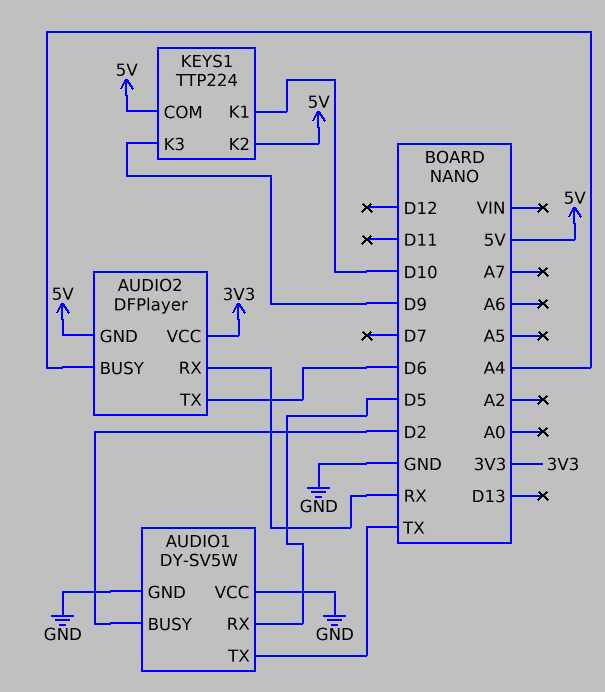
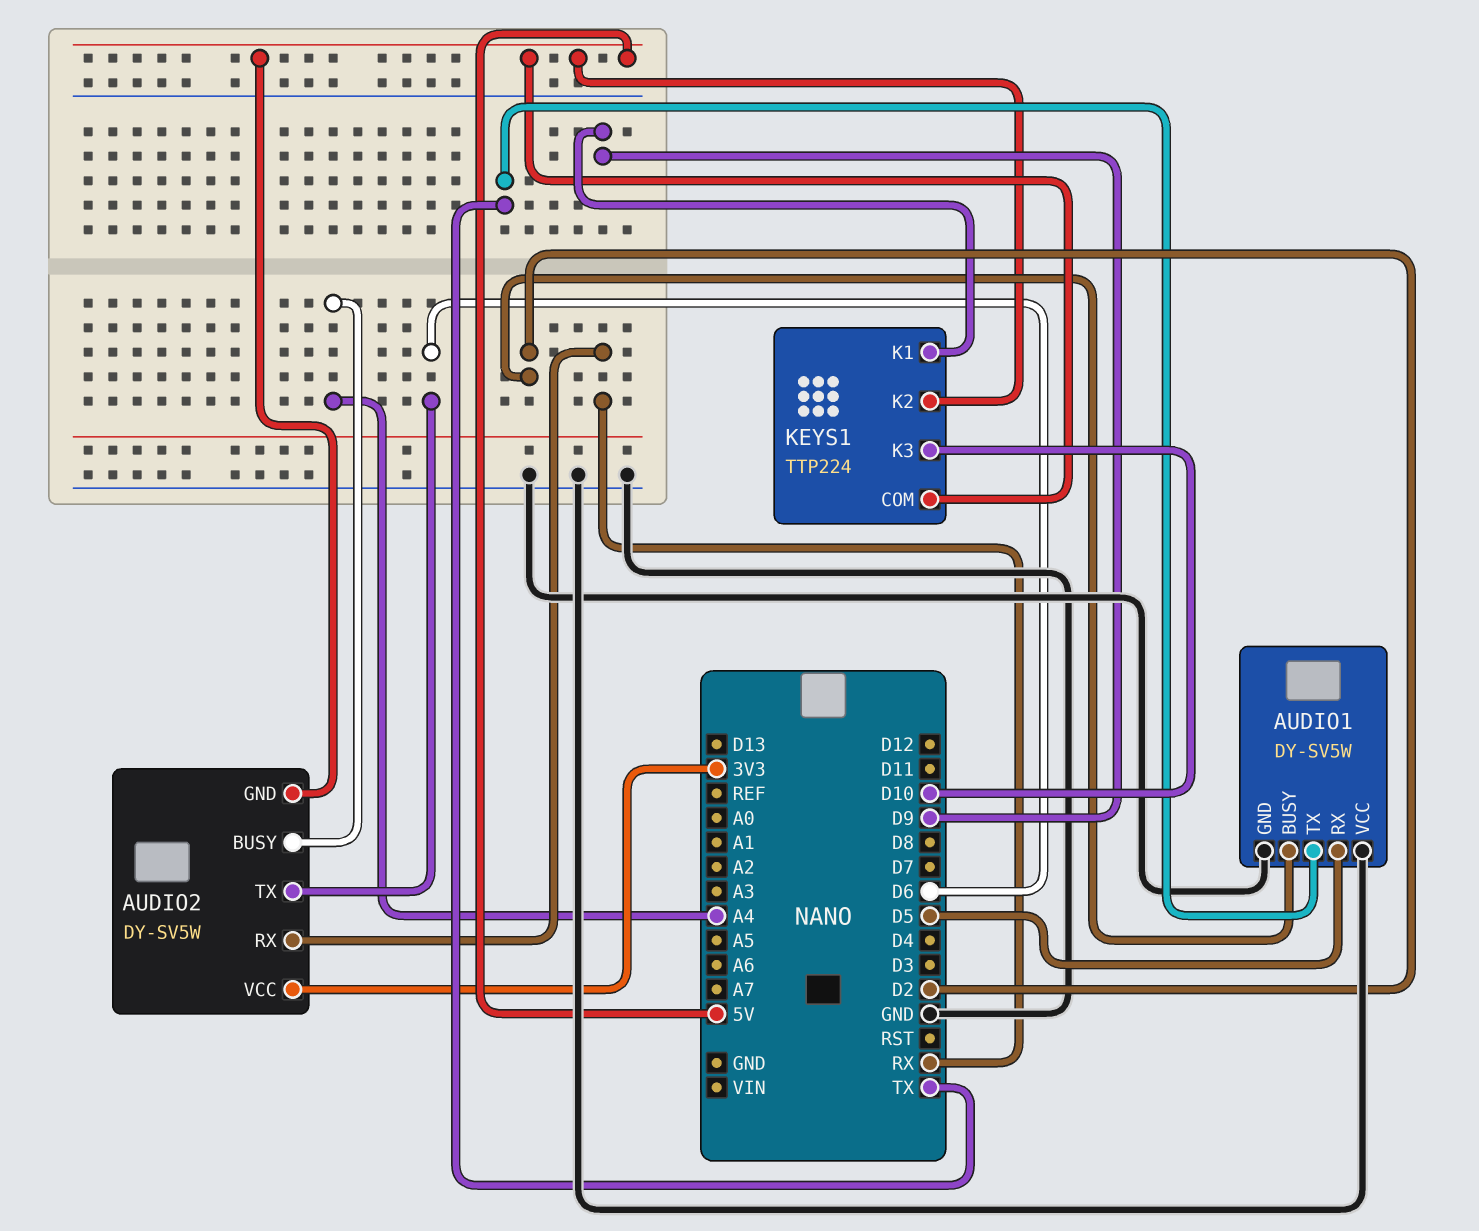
AUDIO2: DFPlayer -> DY-SV5W
KEYS1 pin K1: D10 -> D9
KEYS1 pin K3: D9 -> D10

